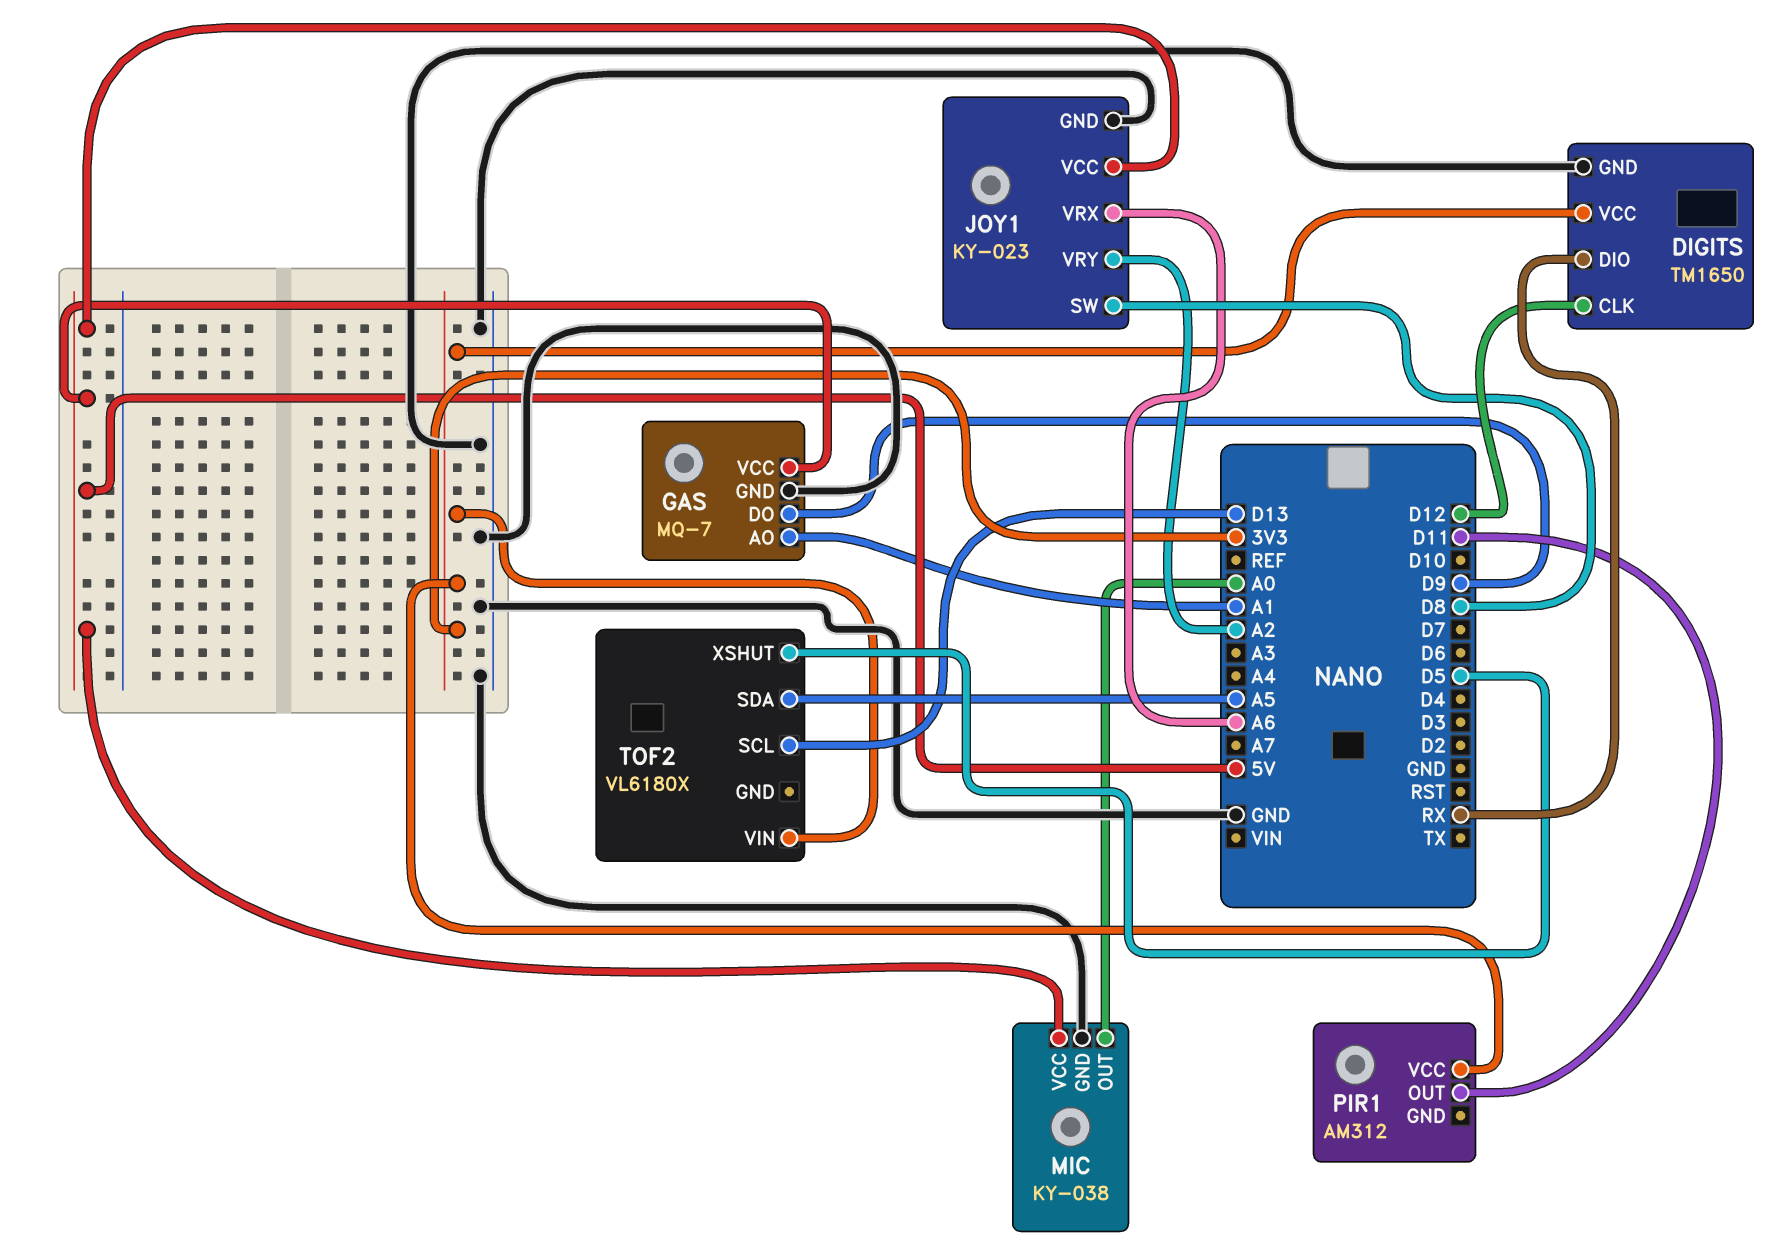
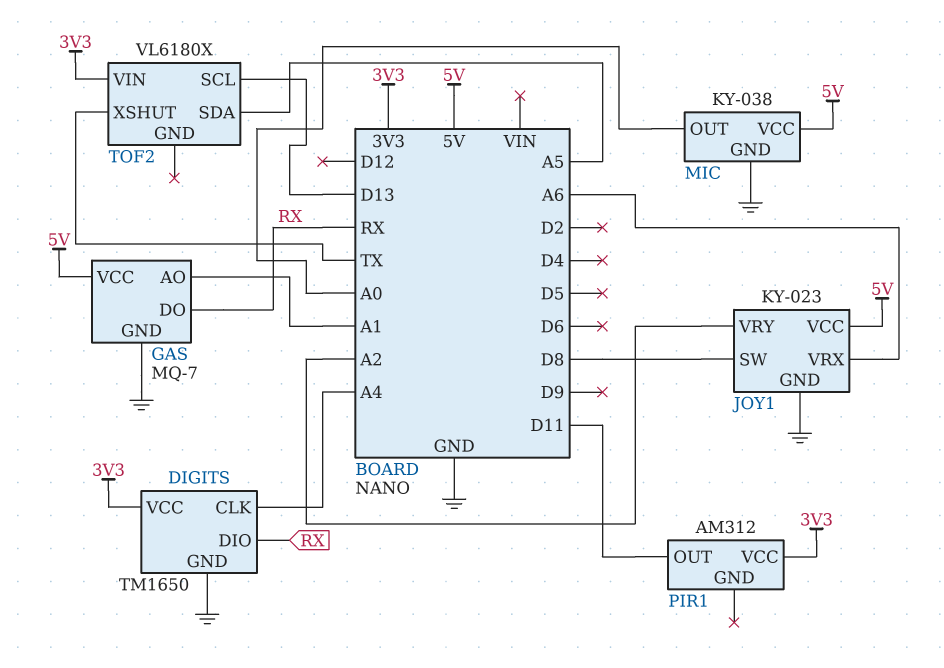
DIGITS pin CLK: D12 -> A4
GAS pin DO: D9 -> RX
TOF2 pin XSHUT: D5 -> TX

